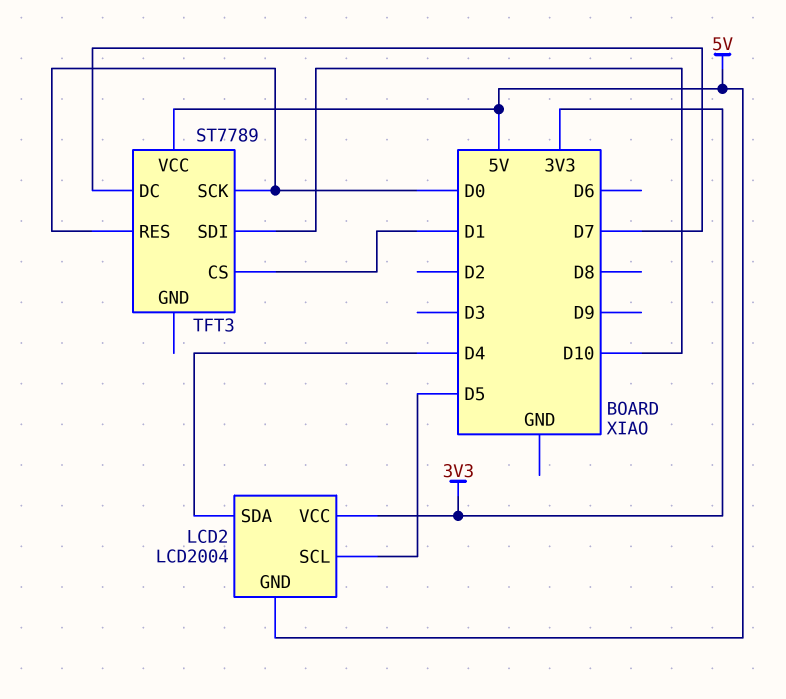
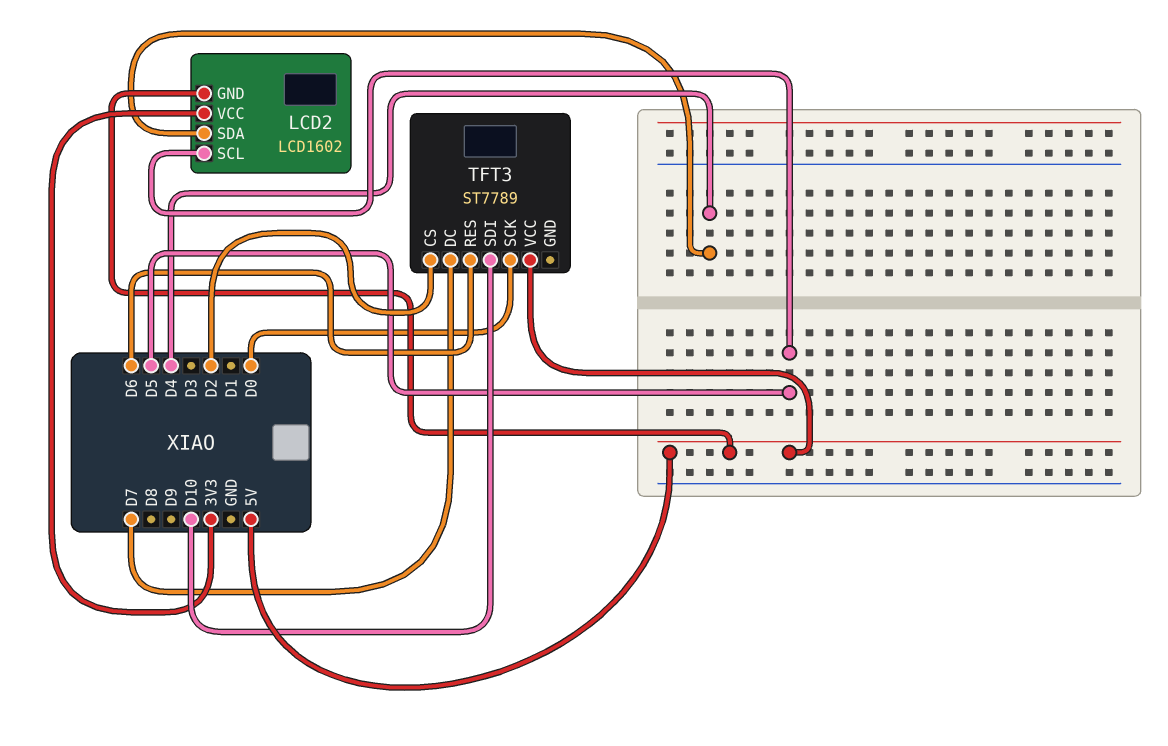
LCD2: LCD2004 -> LCD1602
TFT3 pin CS: D1 -> D2
TFT3 pin RES: D0 -> D6

